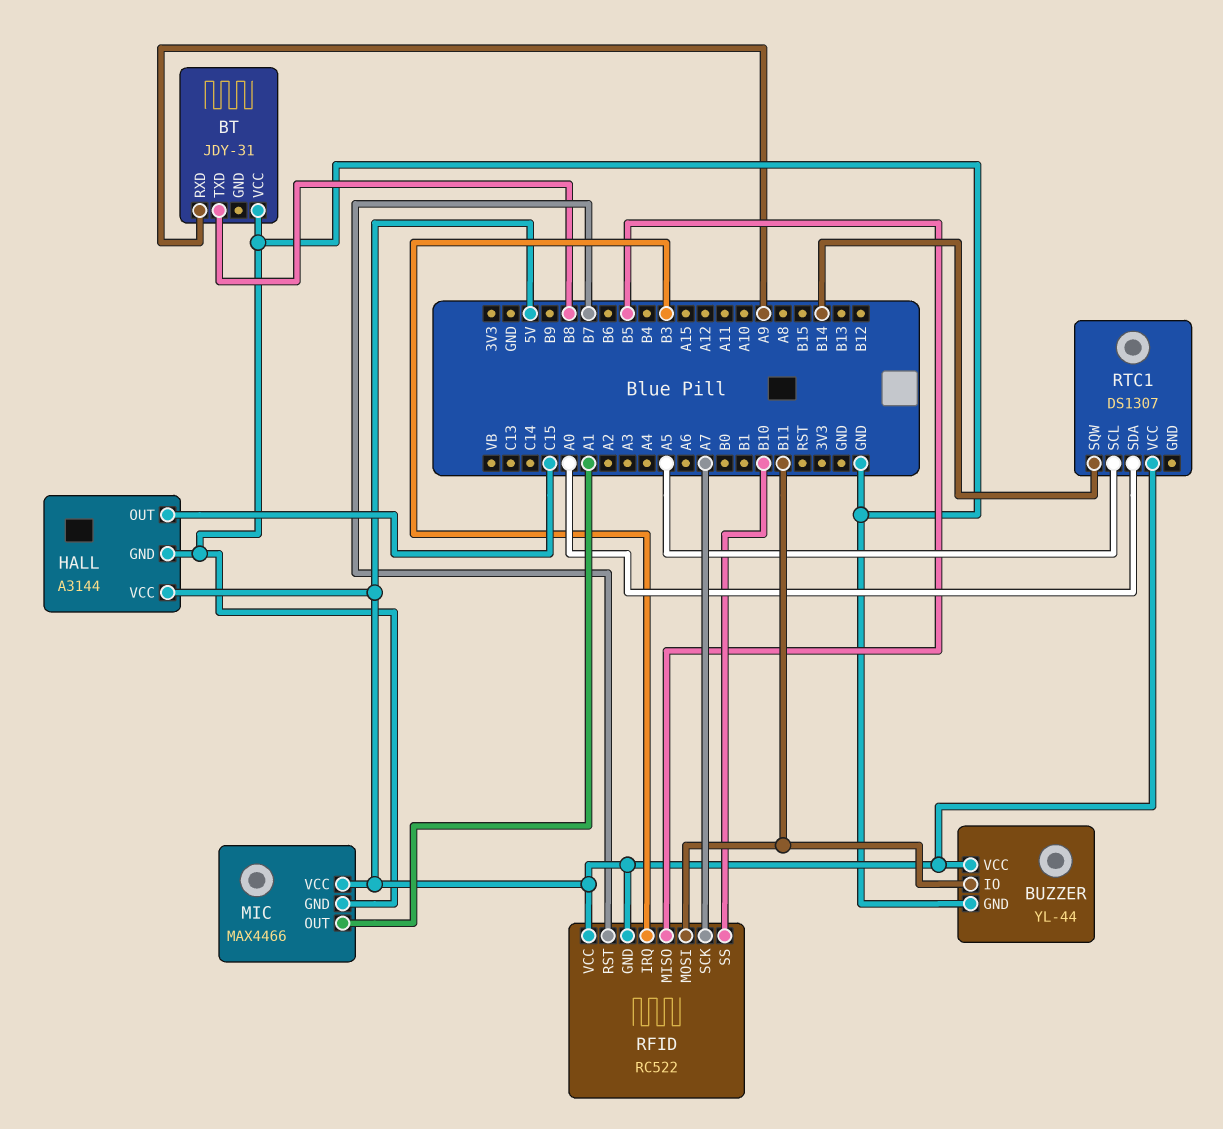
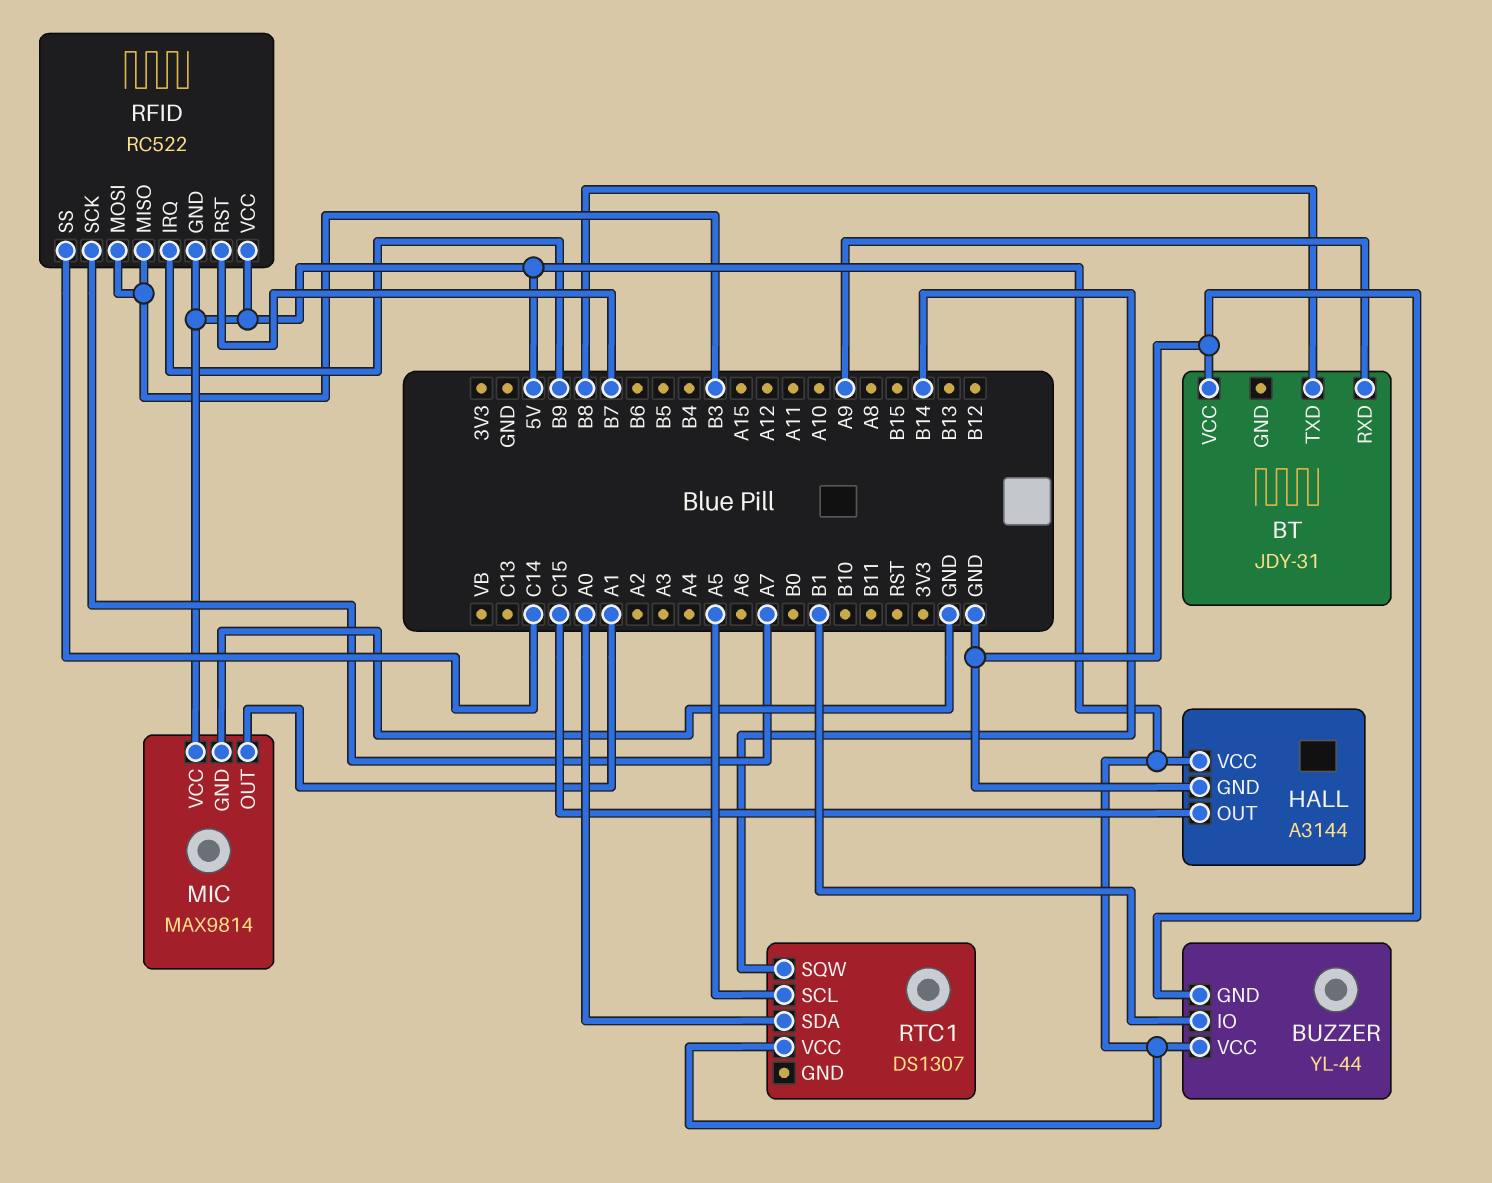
BUZZER pin IO: B11 -> B1
MIC: MAX4466 -> MAX9814
RFID pin IRQ: B3 -> B9
RFID pin MISO: B5 -> B3
RFID pin MOSI: B11 -> B3
RFID pin SS: B10 -> C14

